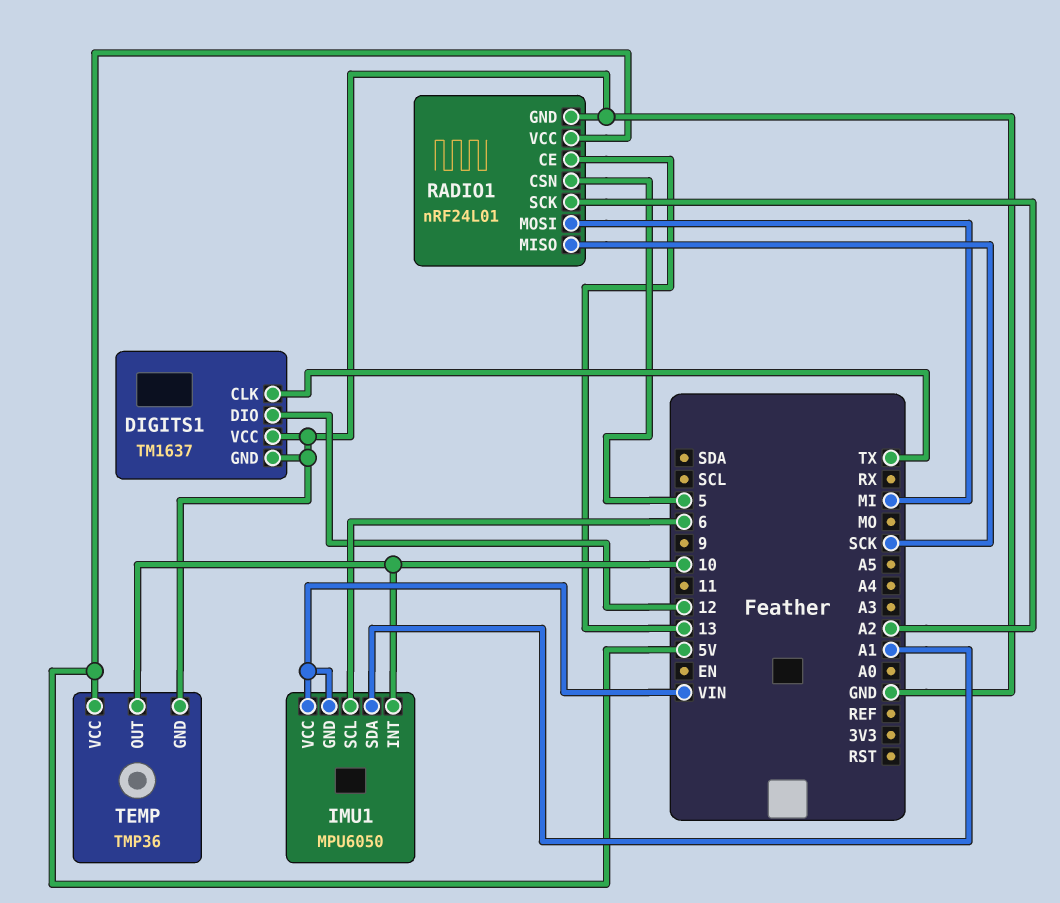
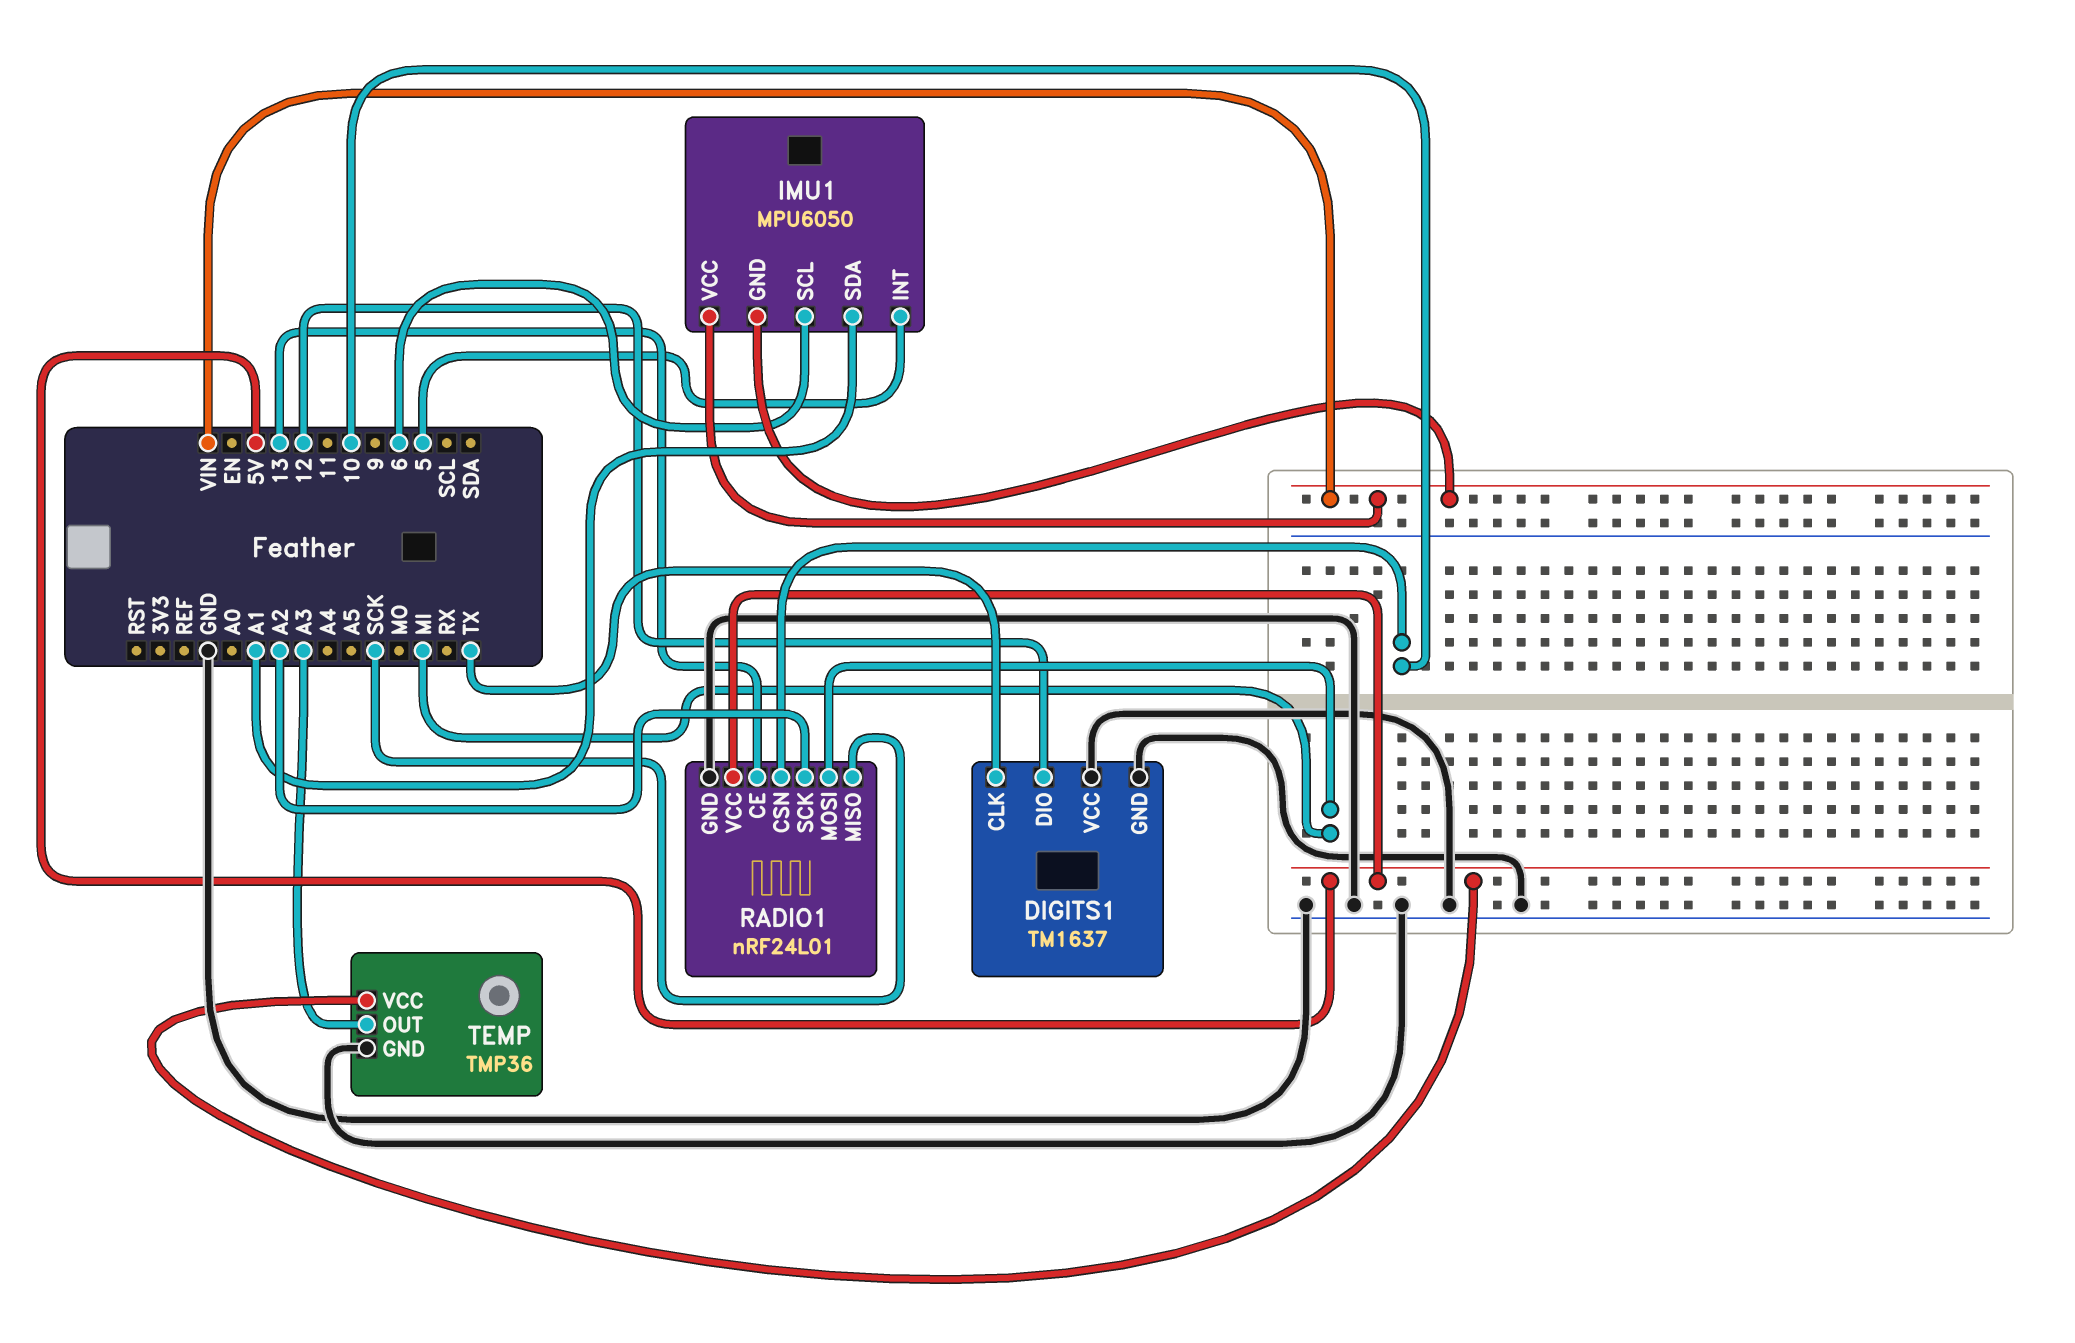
IMU1 pin INT: 10 -> 5
RADIO1 pin CSN: 5 -> 10
TEMP pin OUT: 10 -> A3

